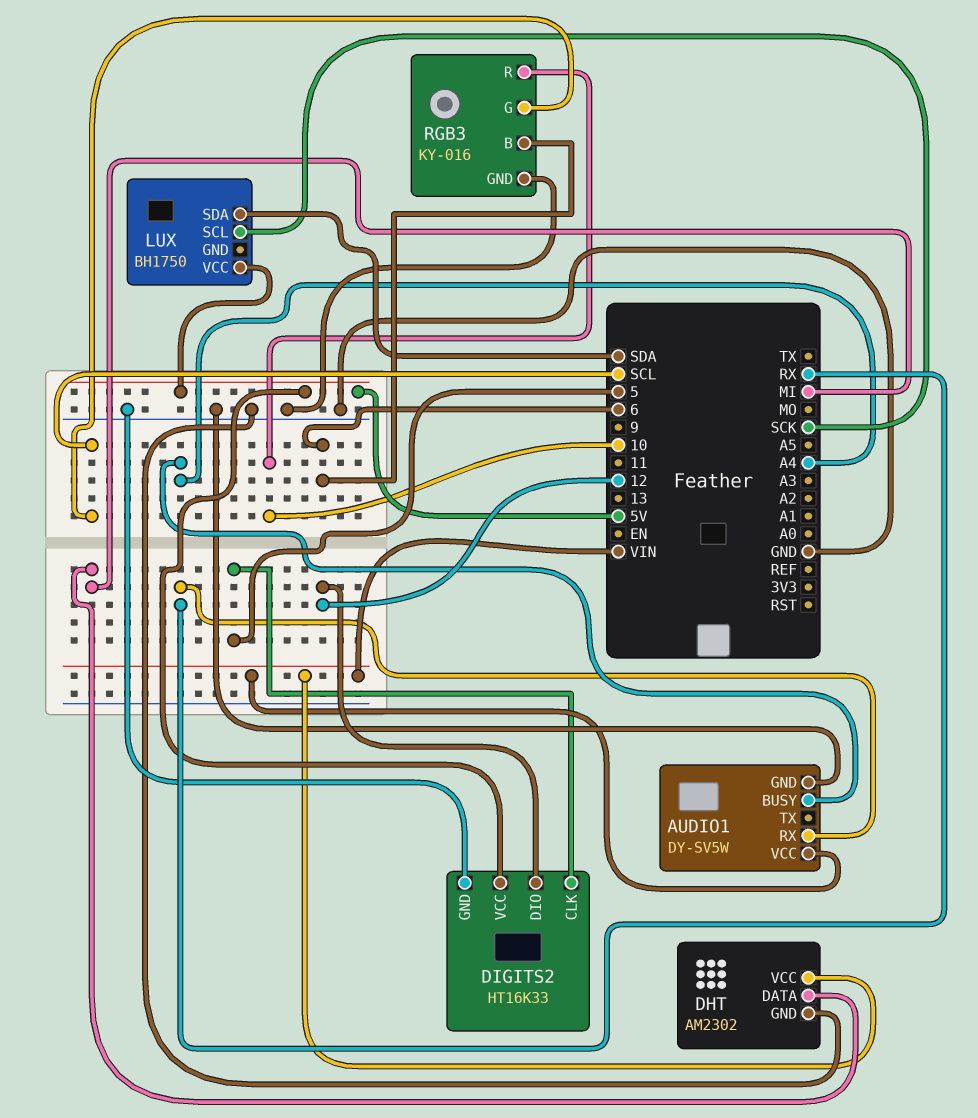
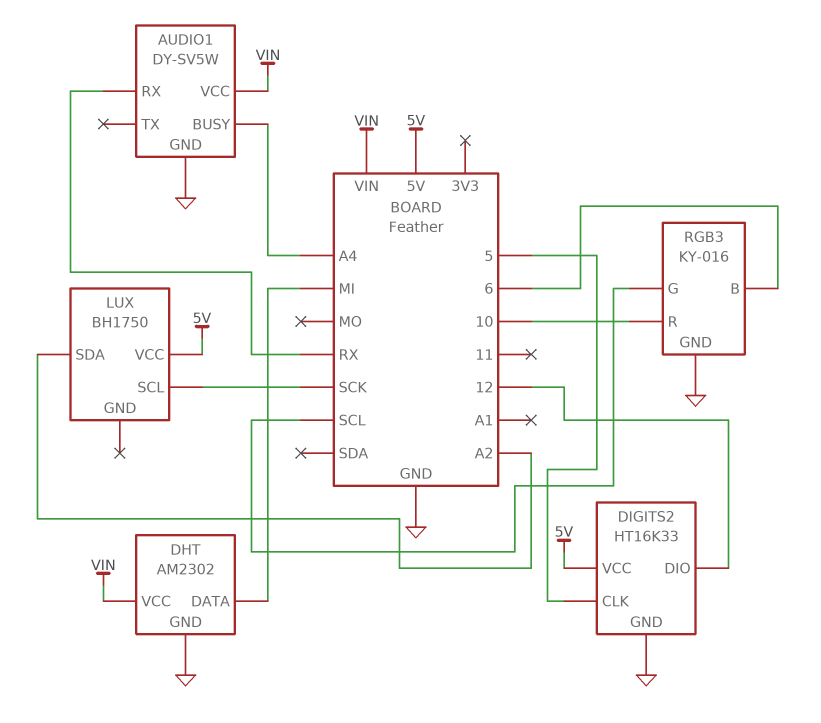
LUX pin SDA: SDA -> A2

